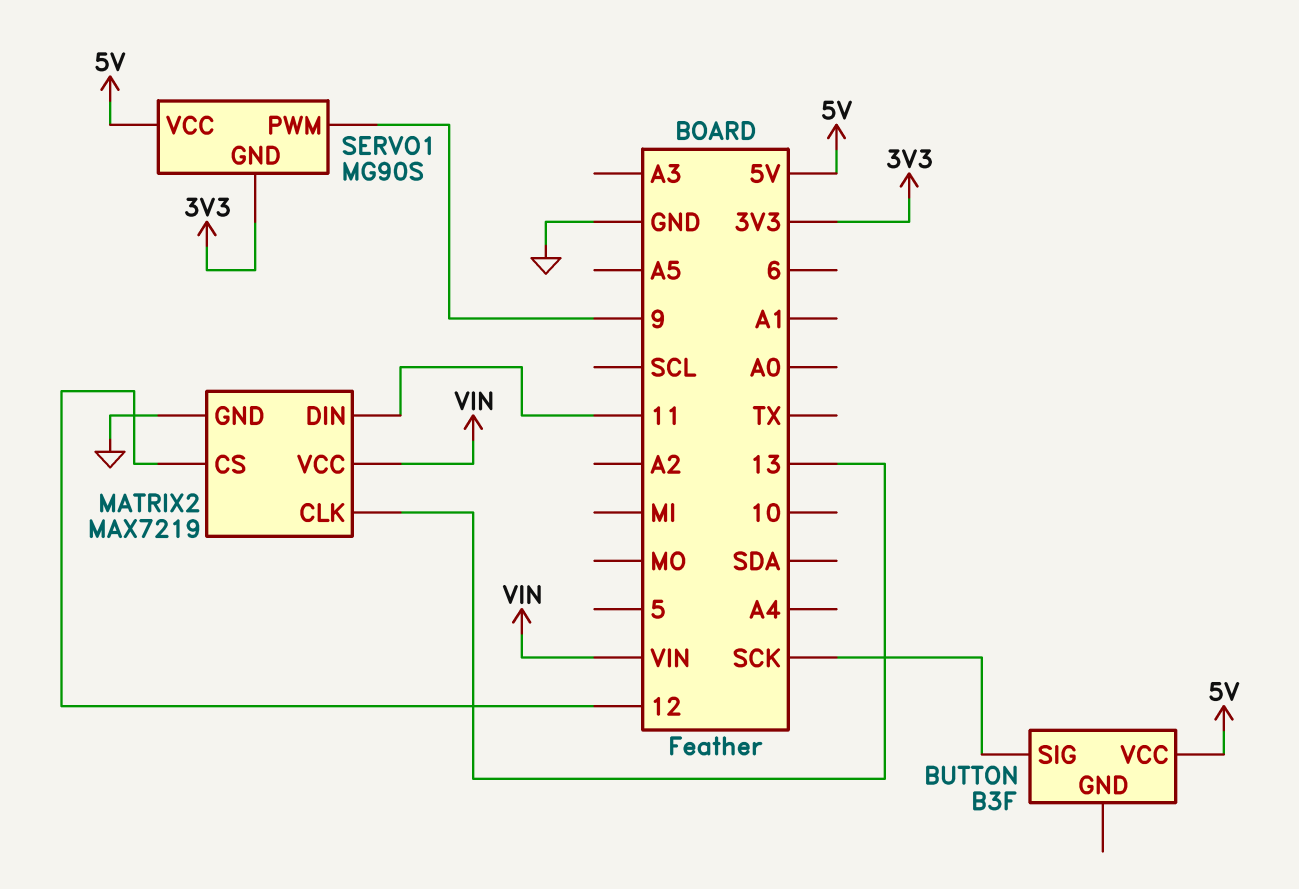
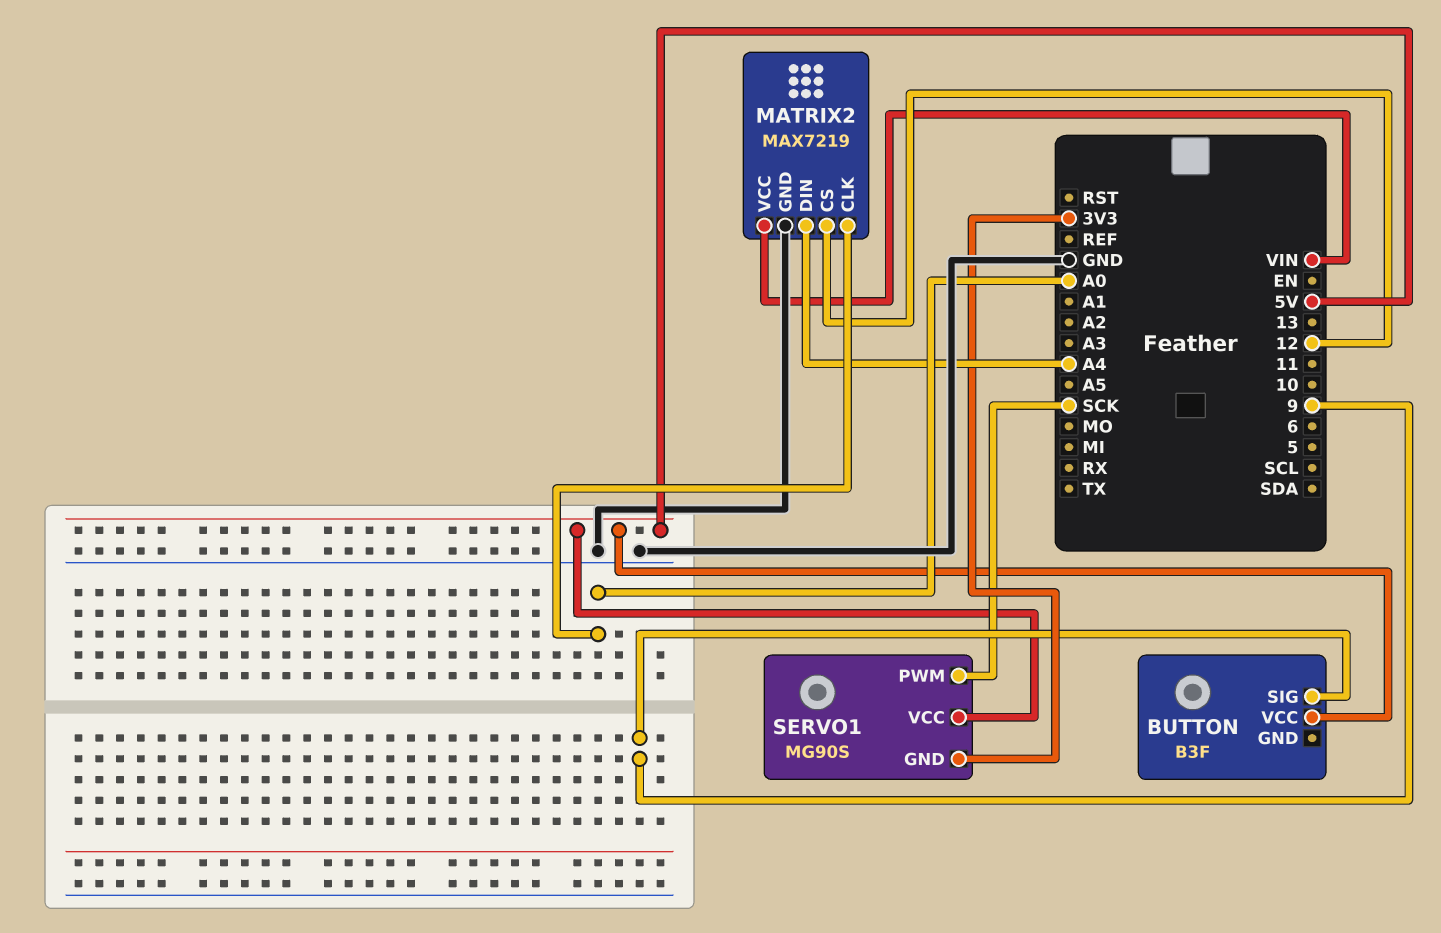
BUTTON pin SIG: SCK -> 9
MATRIX2 pin CLK: 13 -> A0
MATRIX2 pin DIN: 11 -> A4
SERVO1 pin PWM: 9 -> SCK

